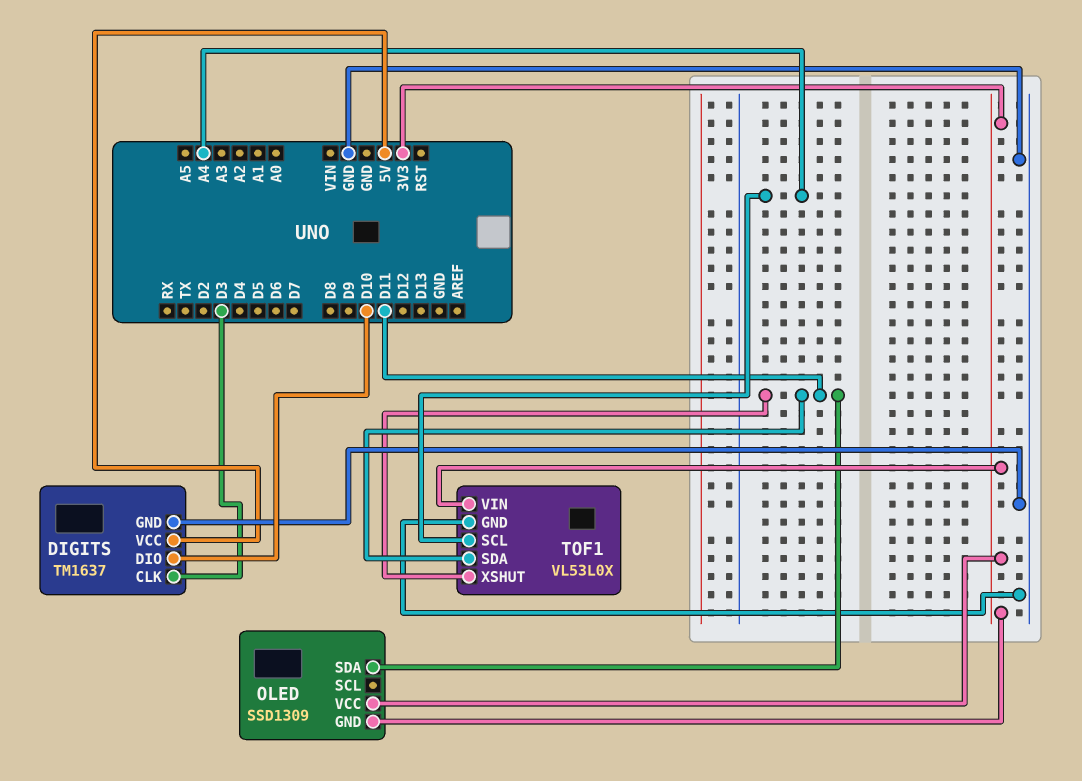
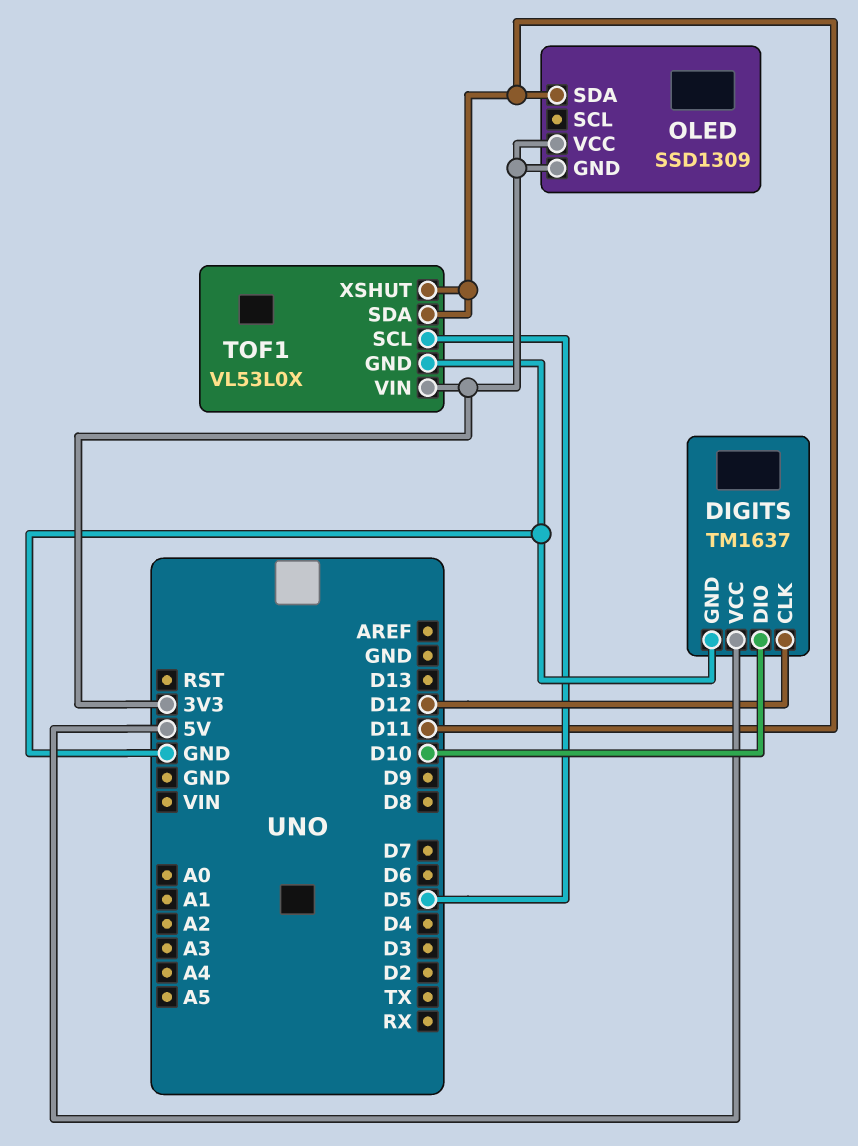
DIGITS pin CLK: D3 -> D12
TOF1 pin SCL: A4 -> D5

